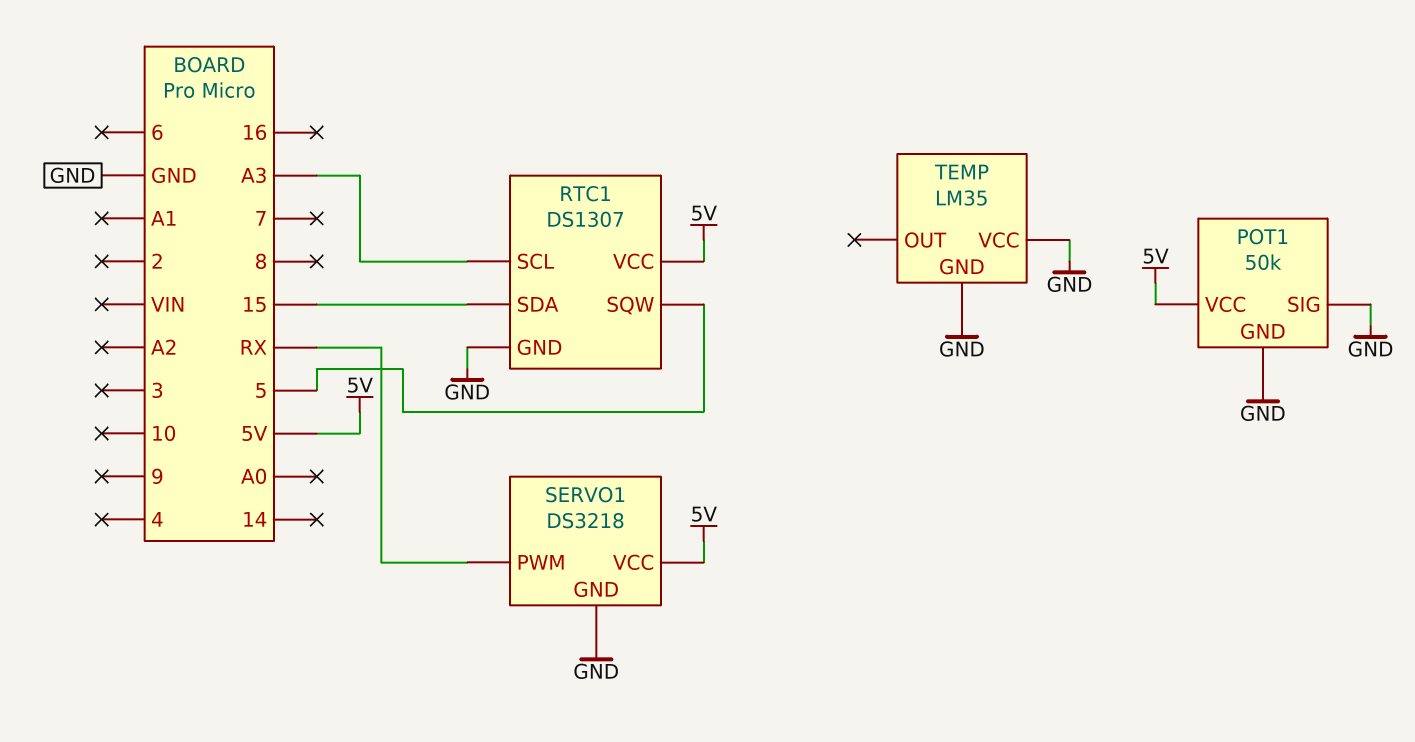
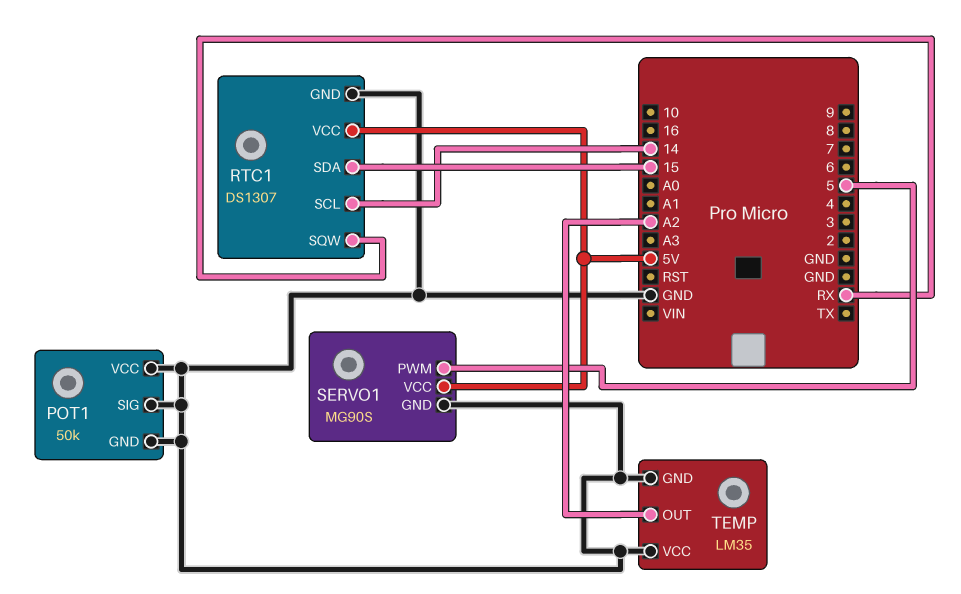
POT1 pin VCC: 5V -> GND
RTC1 pin SCL: A3 -> 14
RTC1 pin SQW: 5 -> RX
SERVO1: DS3218 -> MG90S
SERVO1 pin PWM: RX -> 5
TEMP pin OUT: none -> A2

